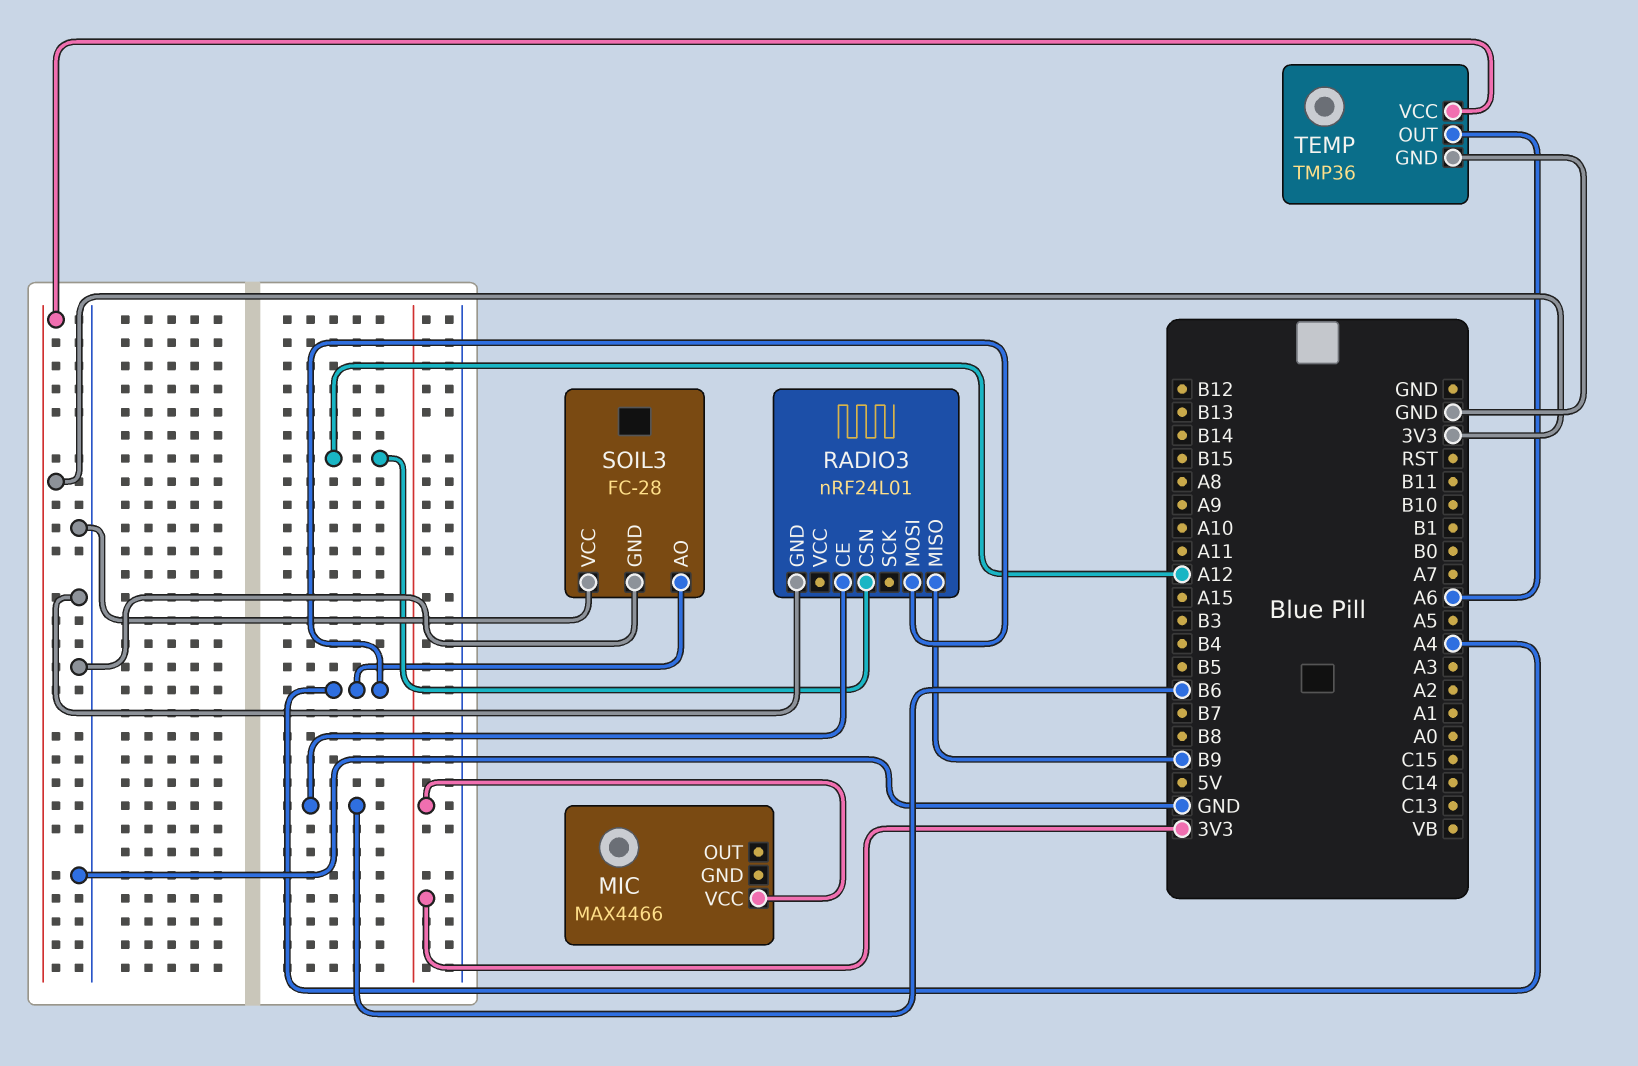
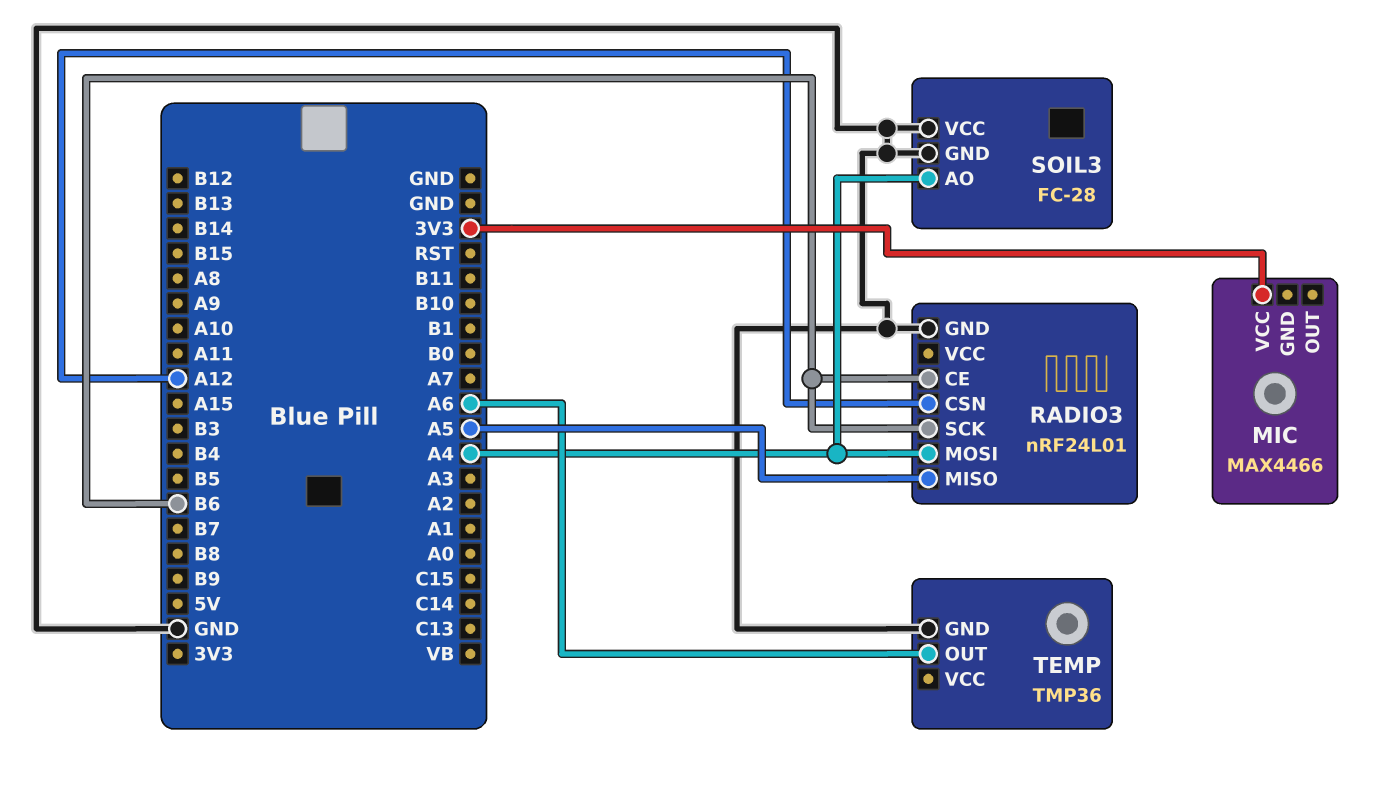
RADIO3 pin MISO: B9 -> A5
RADIO3 pin SCK: none -> B6
TEMP pin VCC: 3V3 -> none

